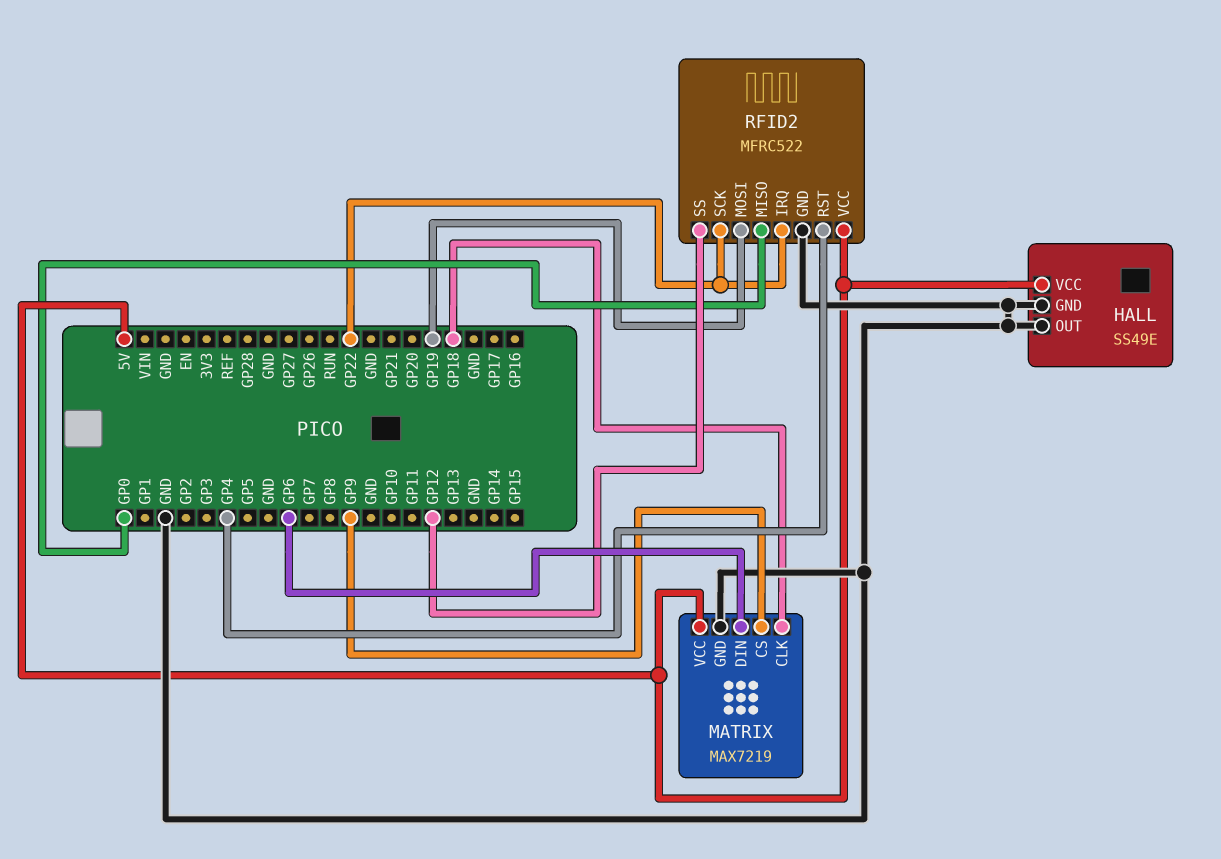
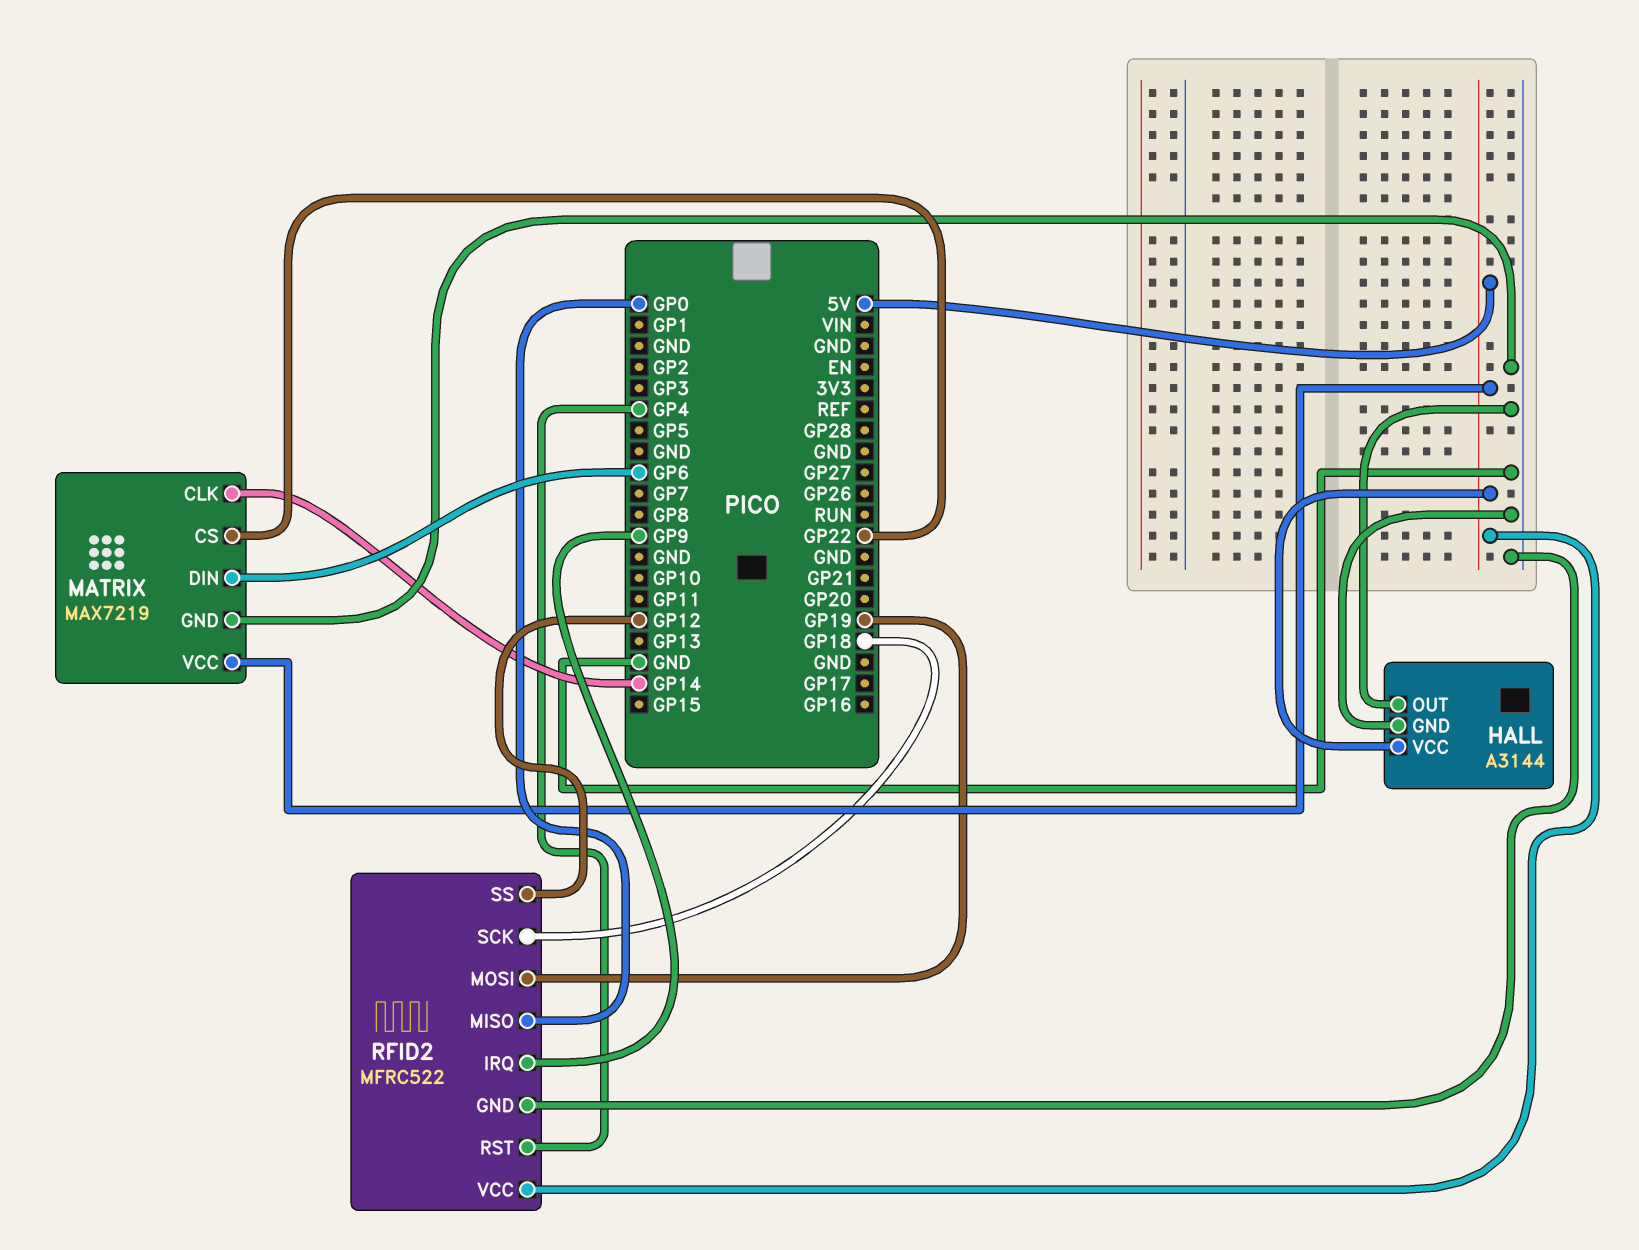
HALL: SS49E -> A3144
MATRIX pin CLK: GP18 -> GP14
MATRIX pin CS: GP9 -> GP22
RFID2 pin IRQ: GP22 -> GP9
RFID2 pin SCK: GP22 -> GP18

